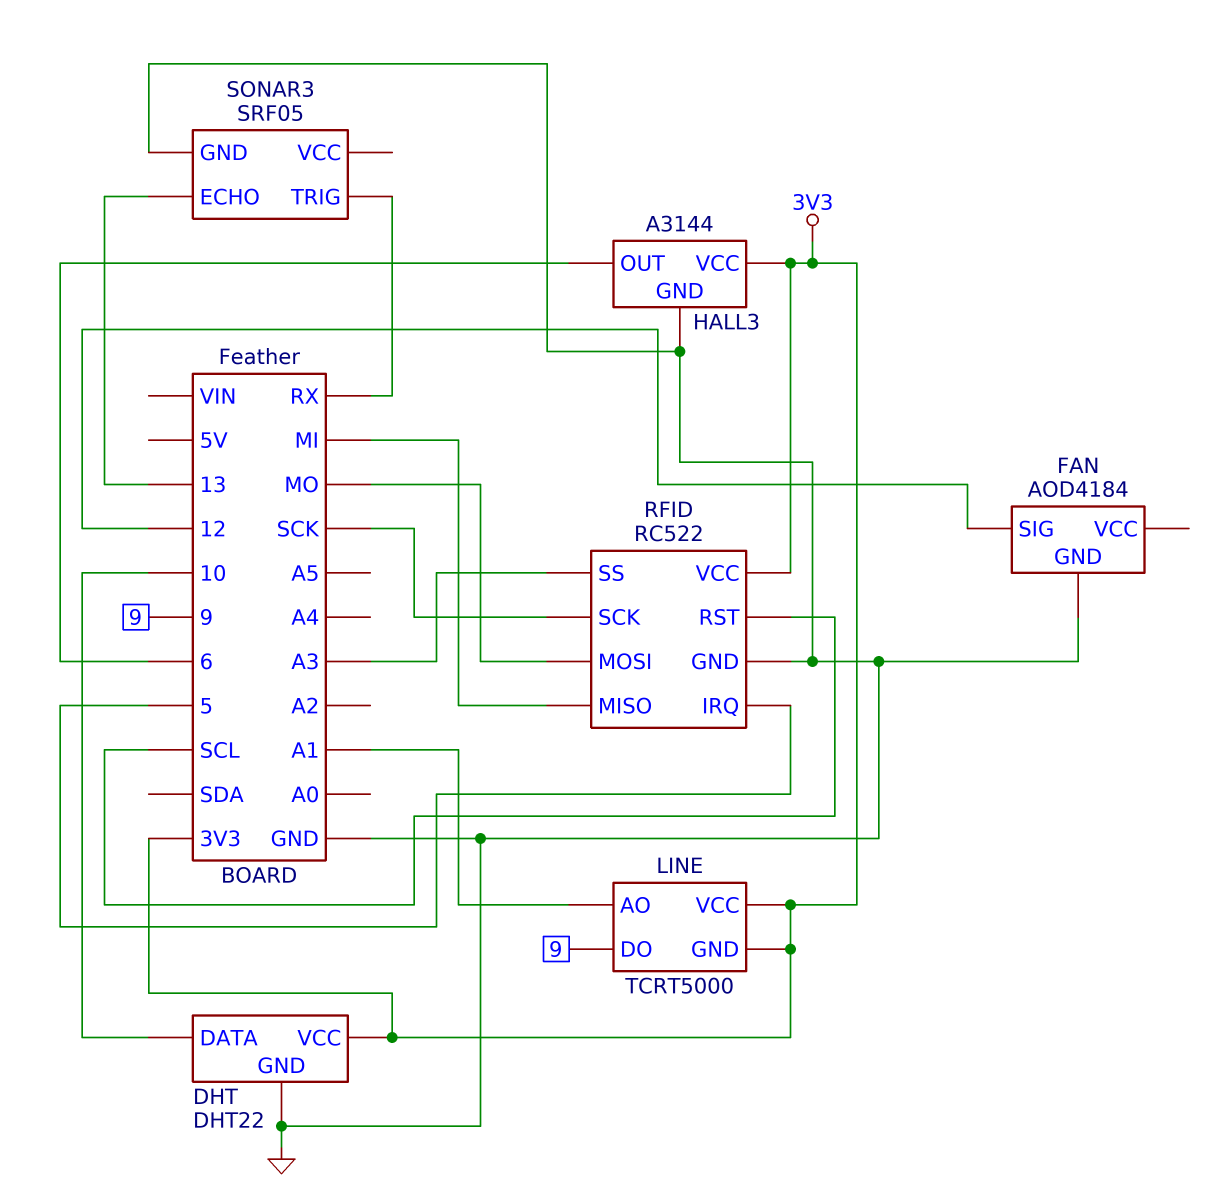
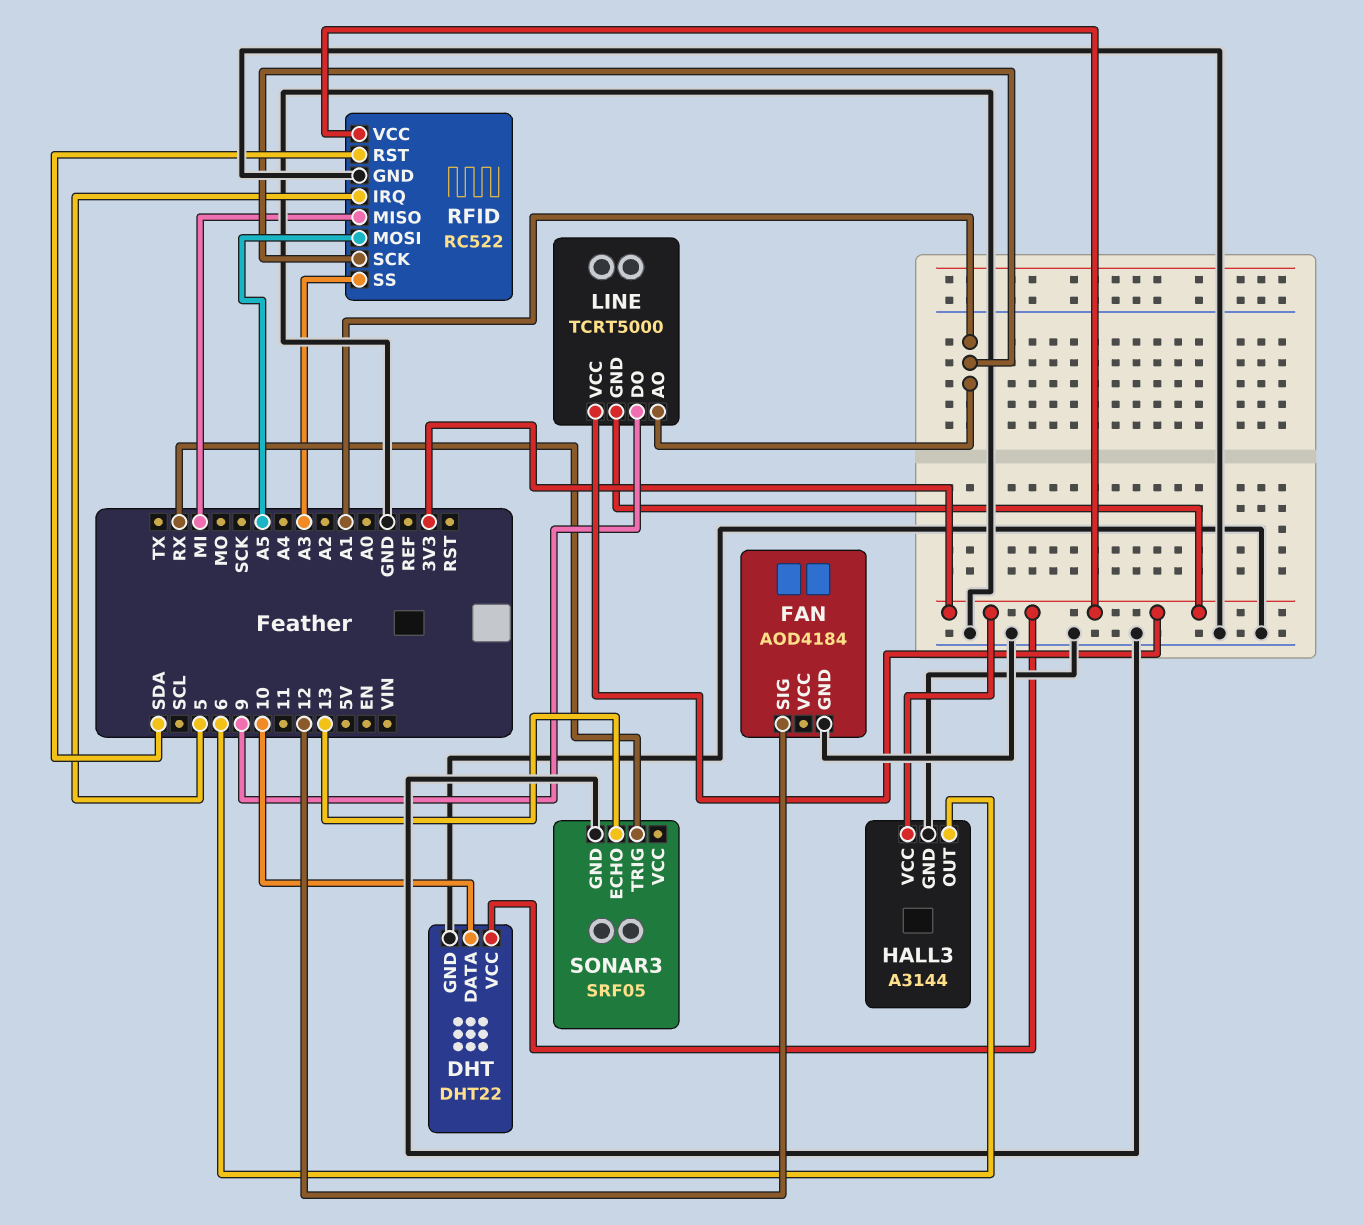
RFID pin MOSI: MO -> A5
RFID pin RST: SCL -> SDA
RFID pin SCK: SCK -> A1

